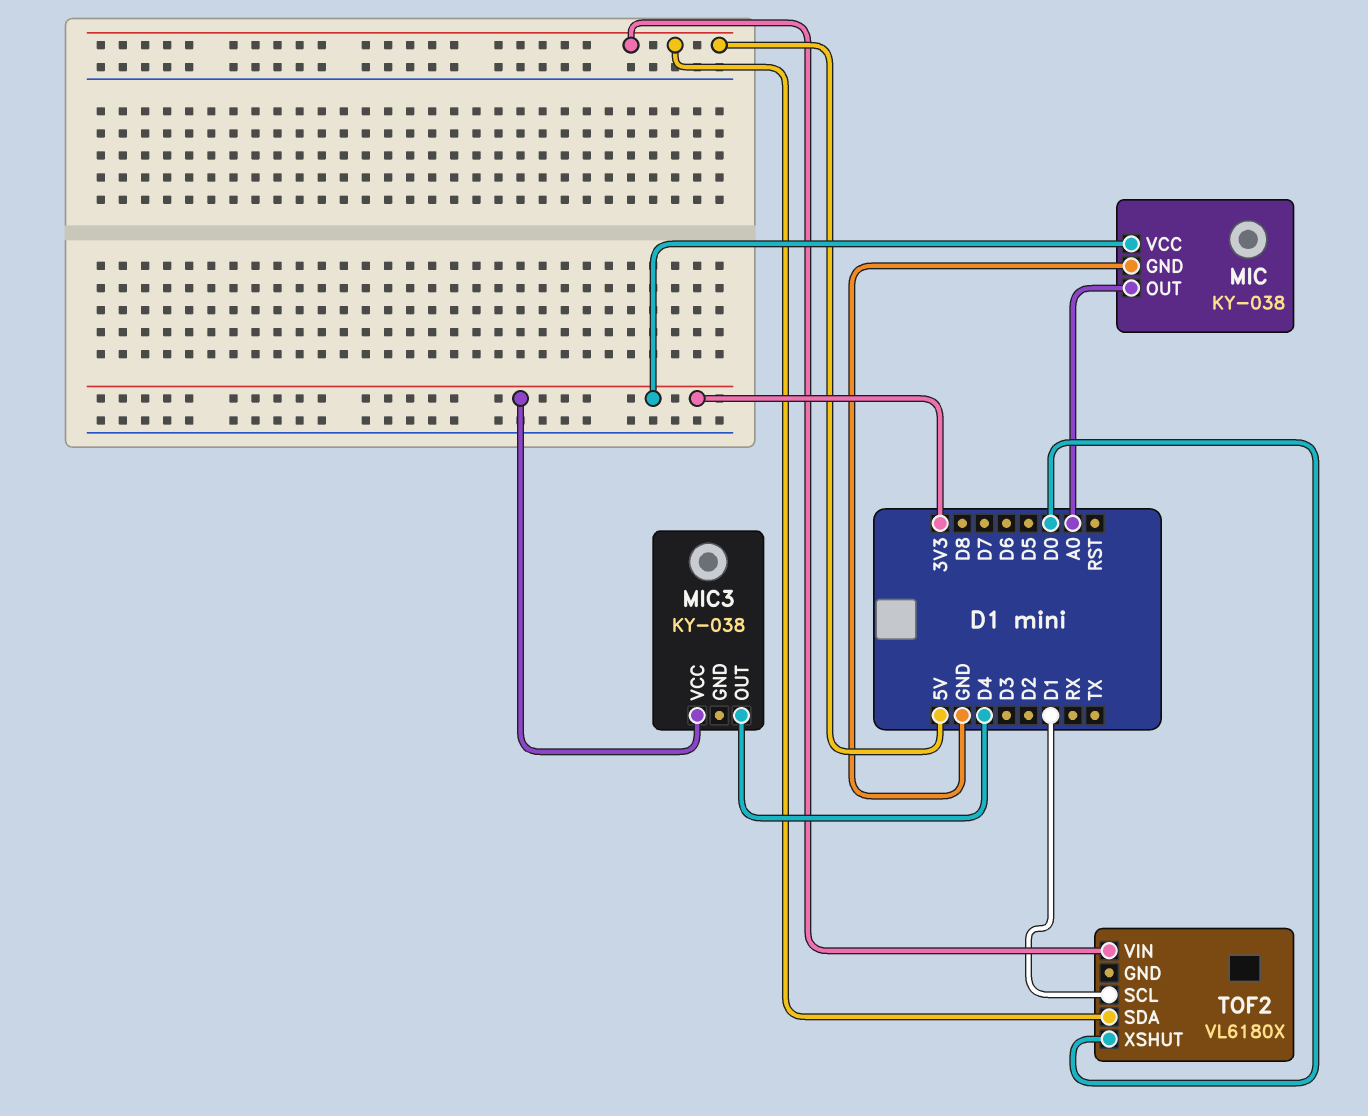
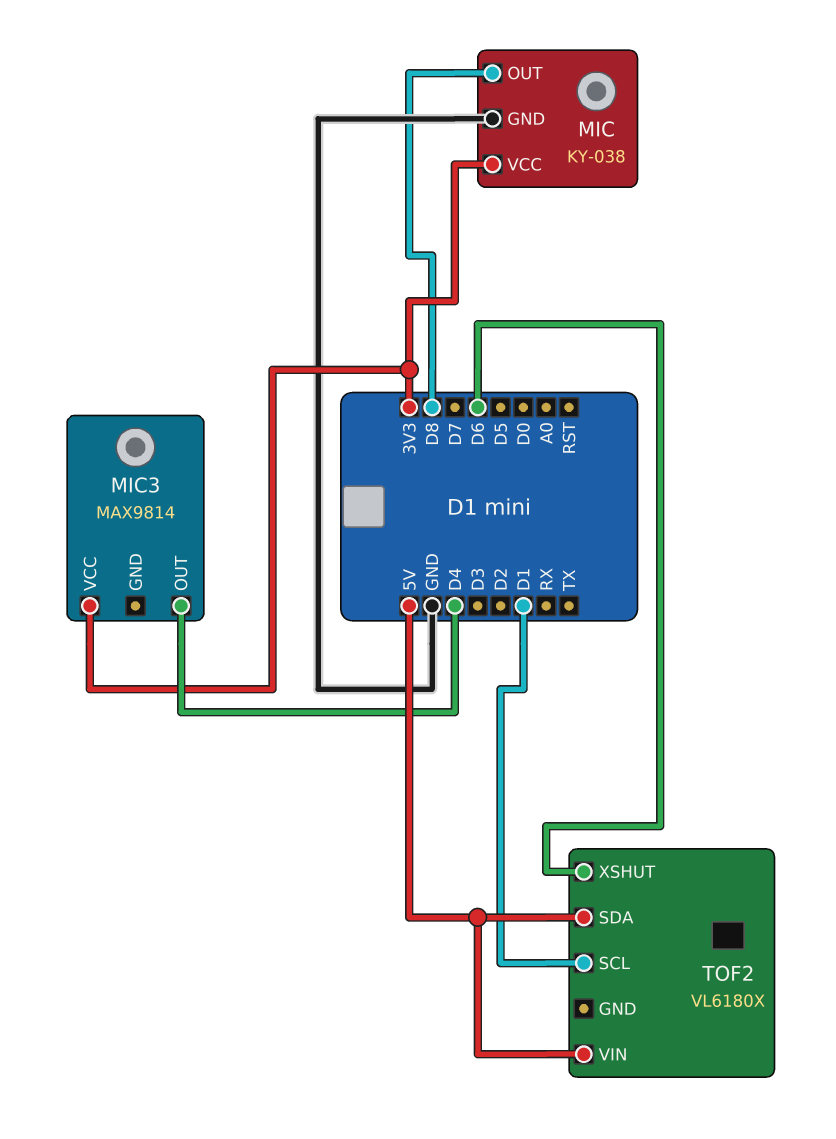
MIC pin OUT: A0 -> D8
MIC3: KY-038 -> MAX9814
TOF2 pin XSHUT: D0 -> D6

